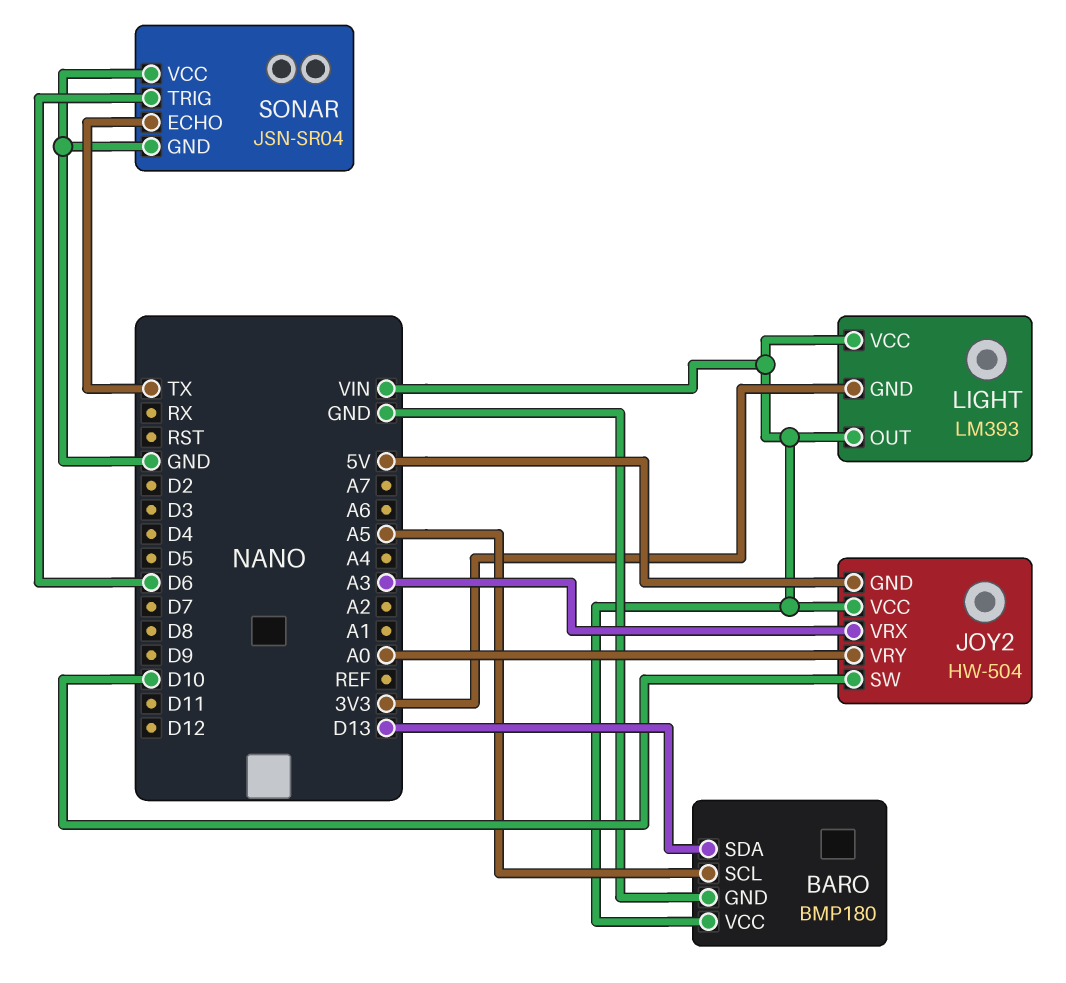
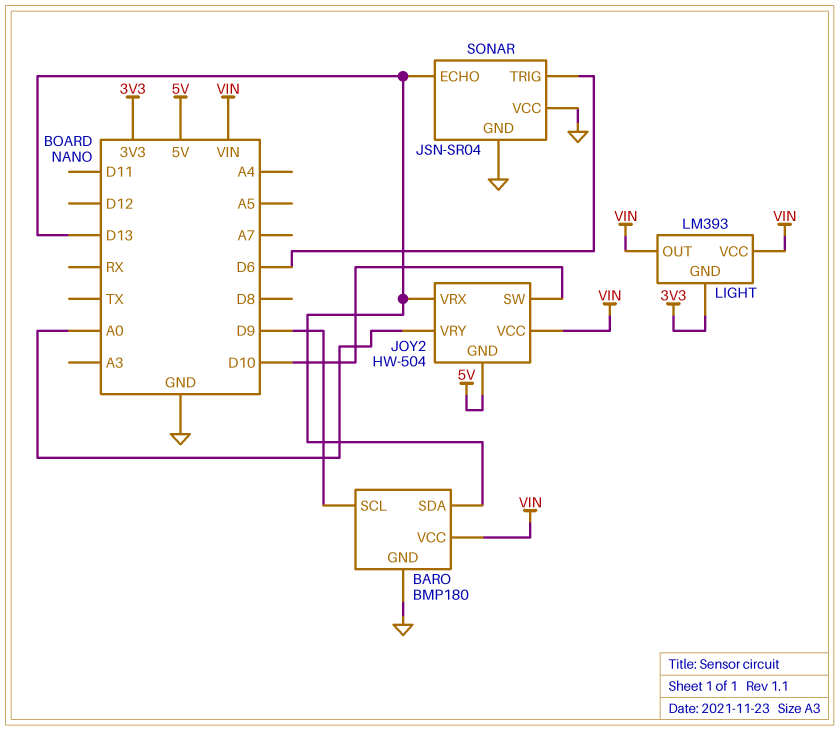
BARO pin SCL: A5 -> D9
JOY2 pin VRX: A3 -> D13
SONAR pin ECHO: TX -> D13

